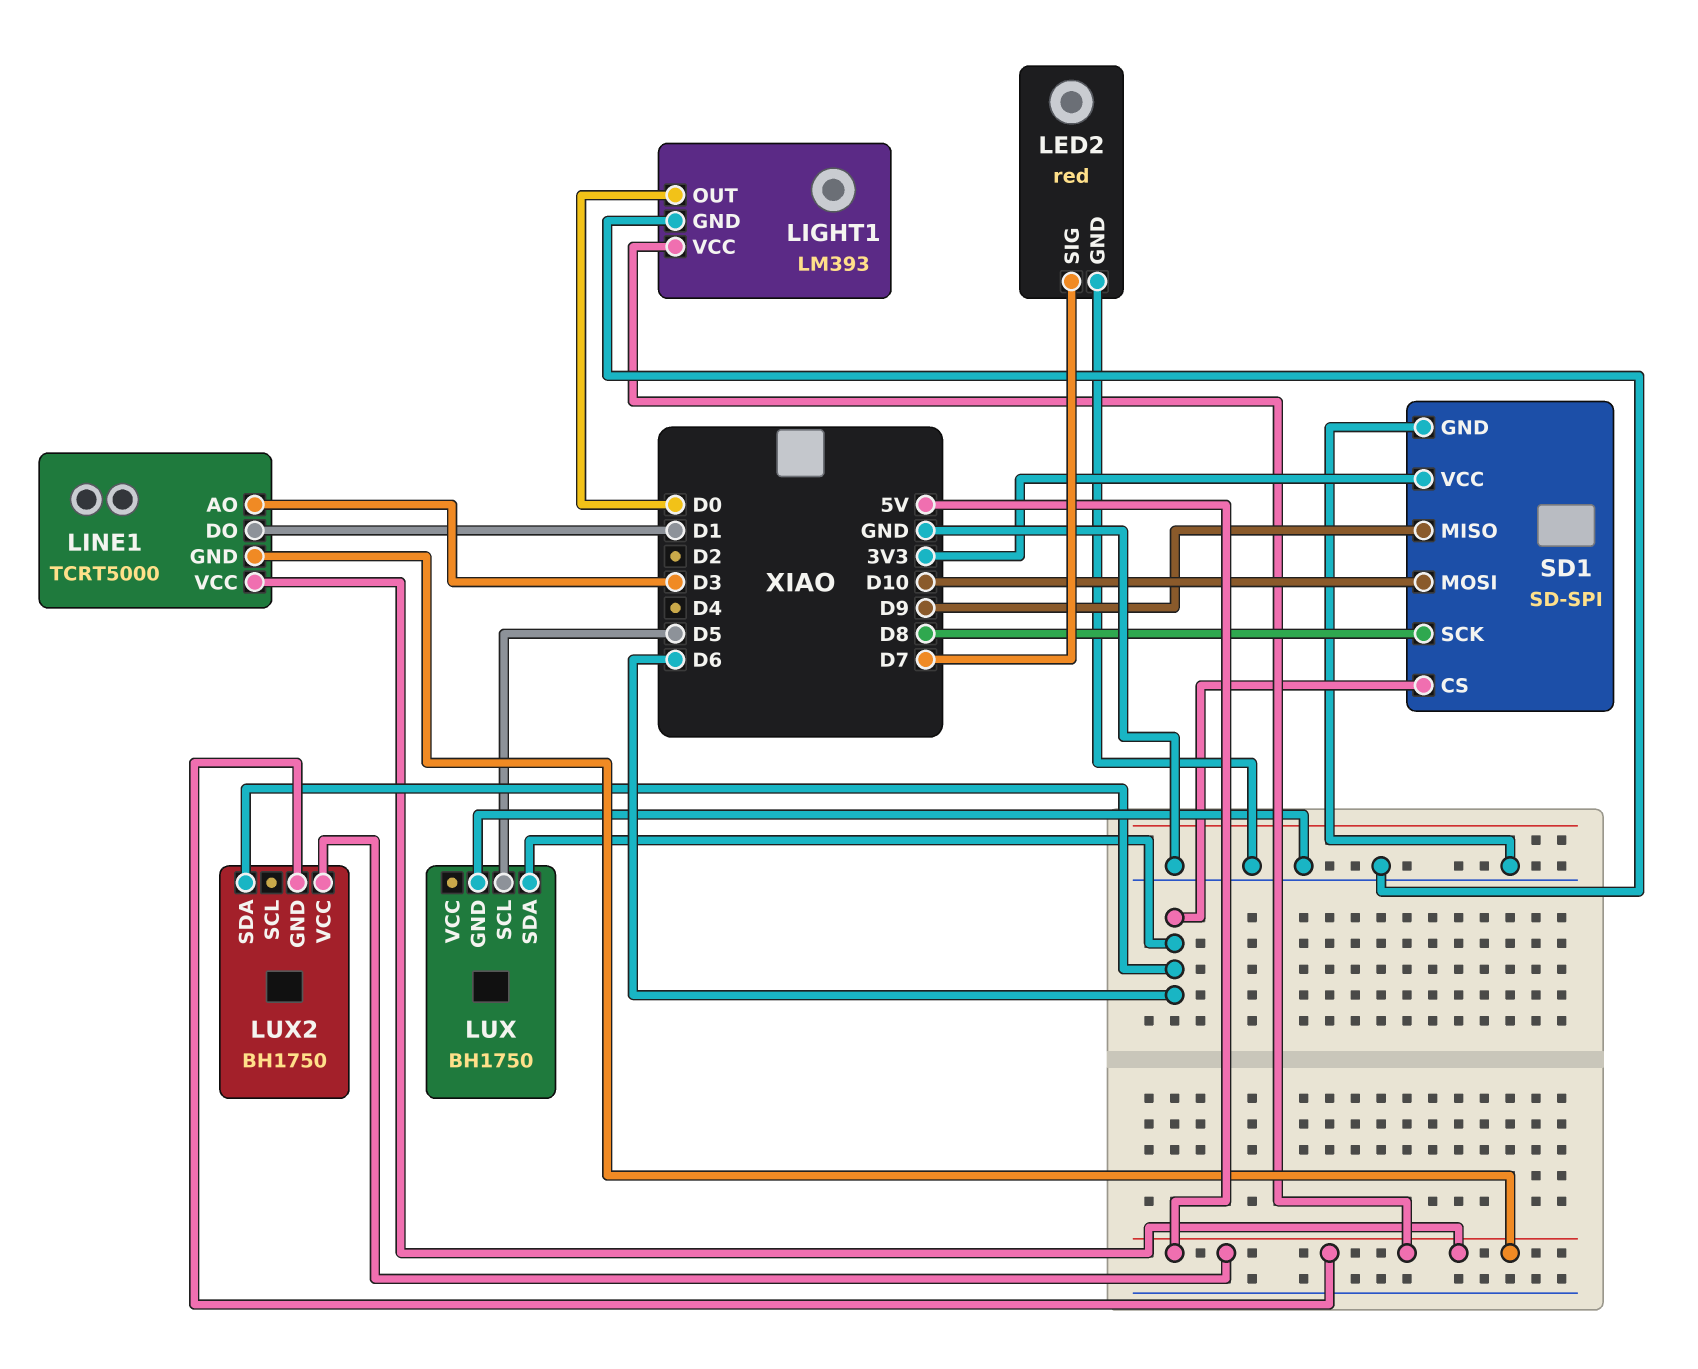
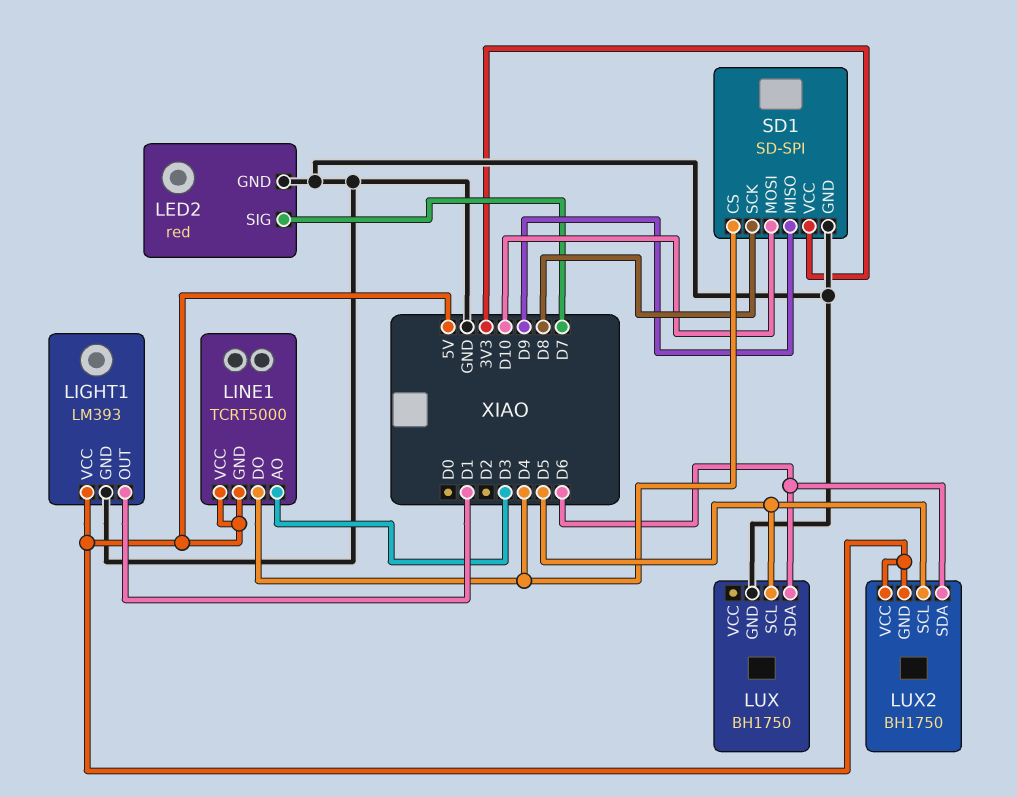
LIGHT1 pin OUT: D0 -> D1
LINE1 pin DO: D1 -> D4
LUX2 pin SCL: none -> D5
SD1 pin CS: D6 -> D4

